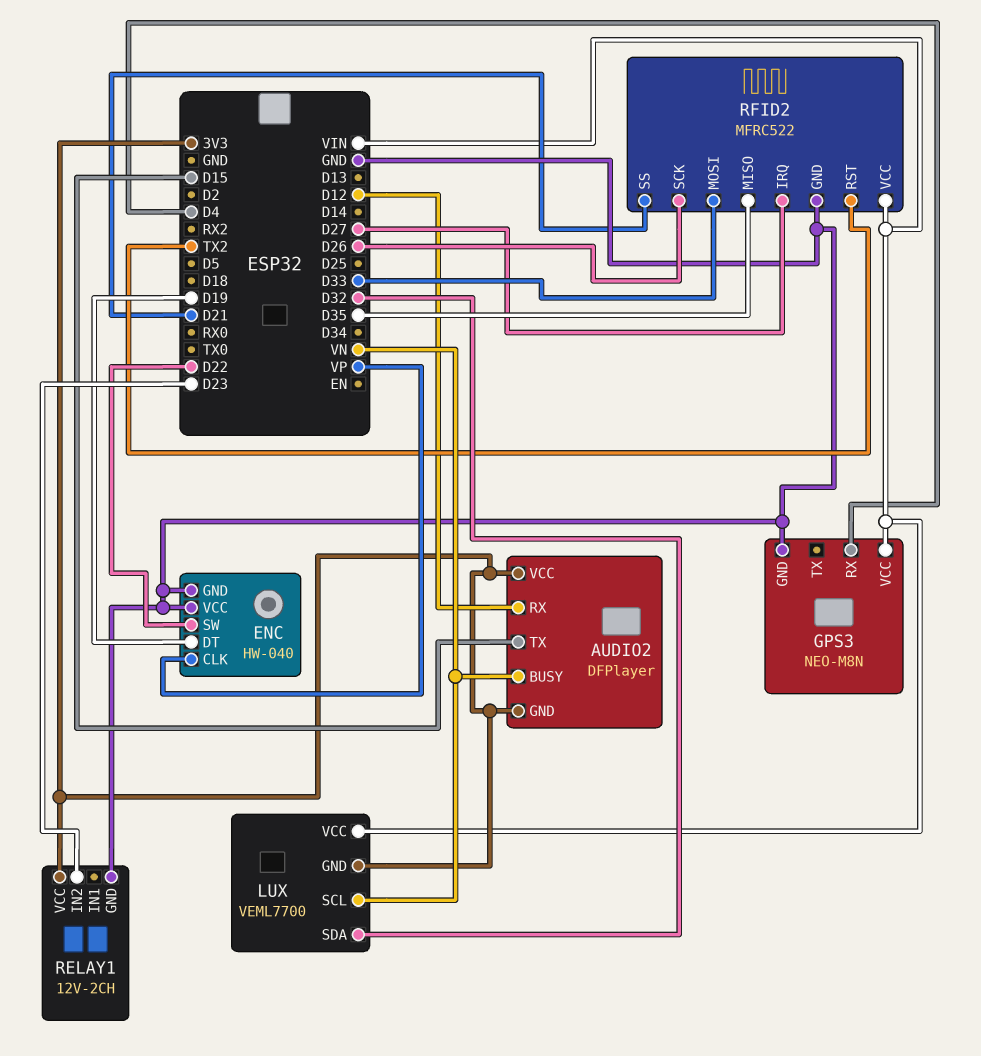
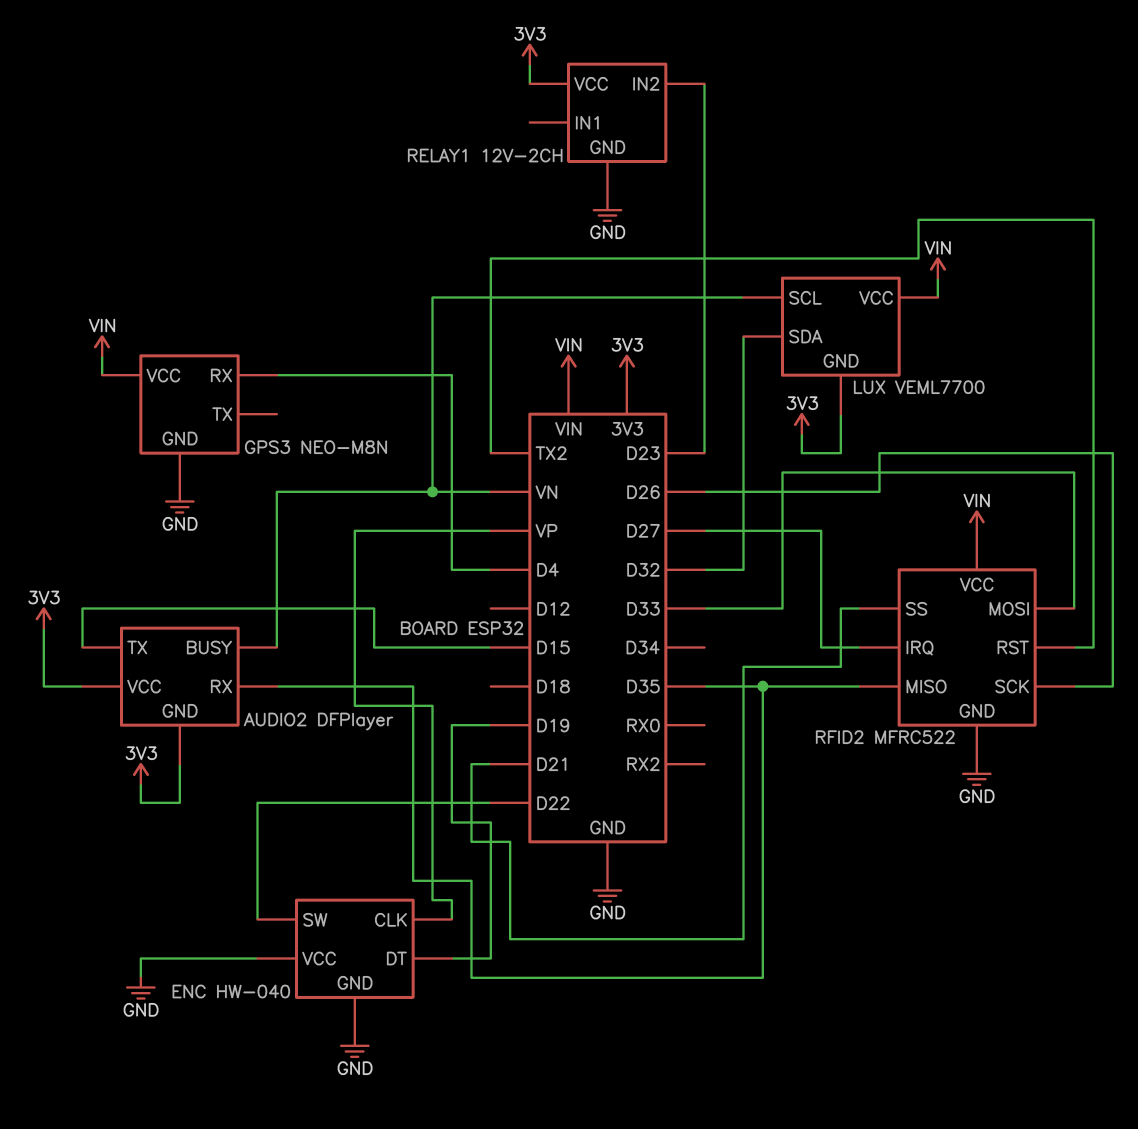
AUDIO2 pin RX: D12 -> D35

